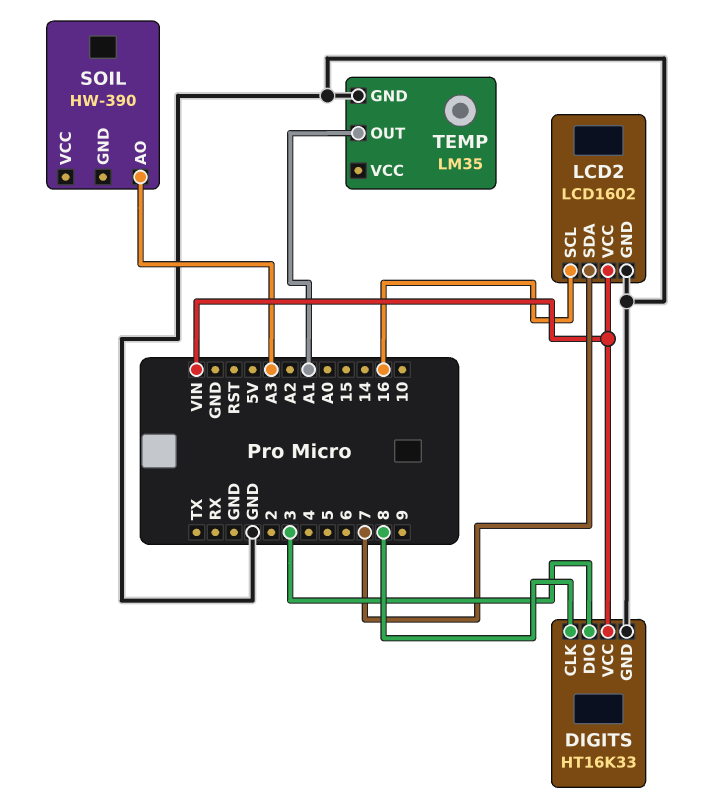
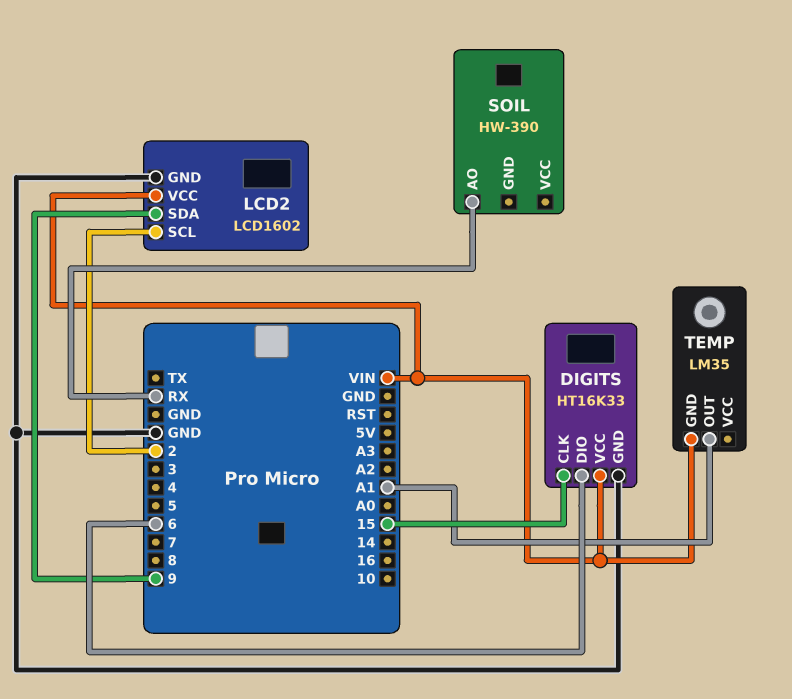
DIGITS pin CLK: 8 -> 15
DIGITS pin DIO: 3 -> 6
LCD2 pin SCL: 16 -> 2
LCD2 pin SDA: 7 -> 9
SOIL pin AO: A3 -> RX
TEMP pin GND: GND -> VIN

